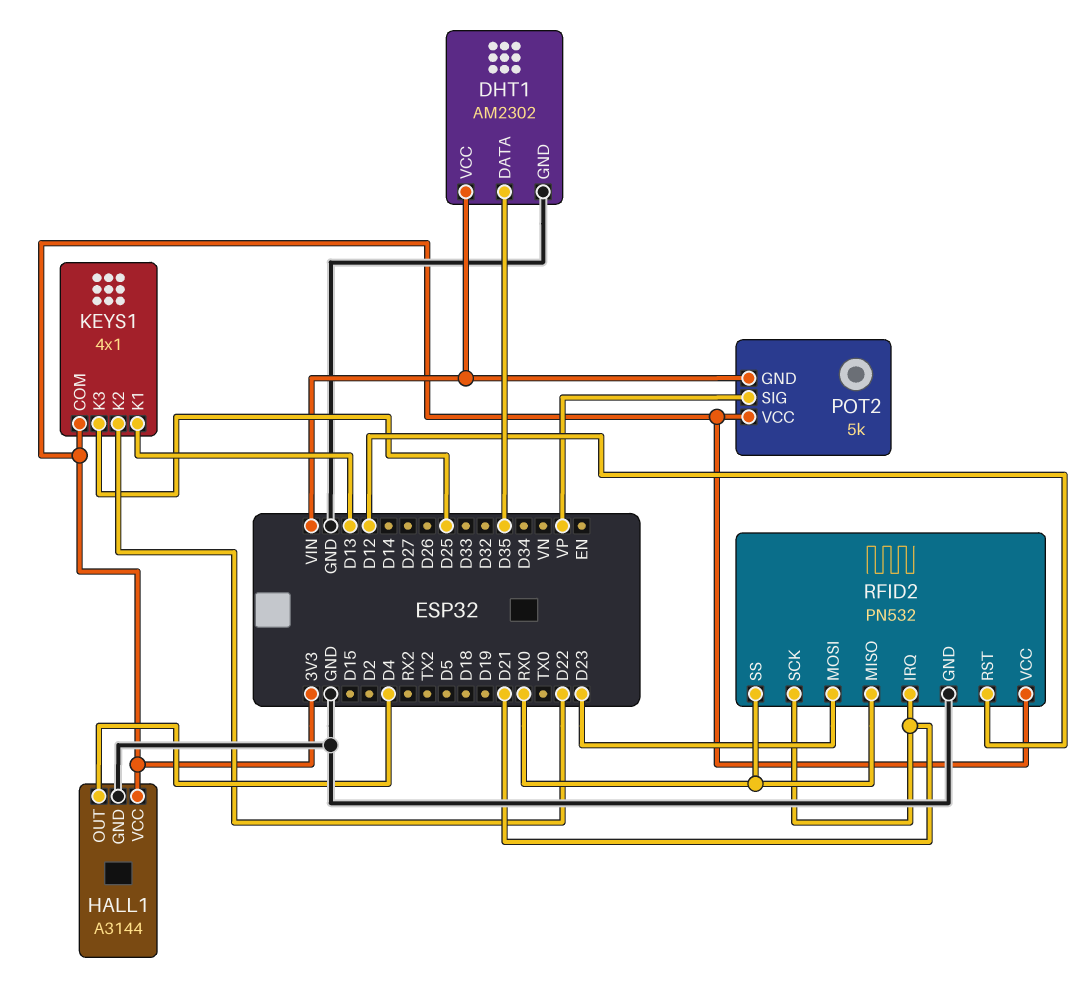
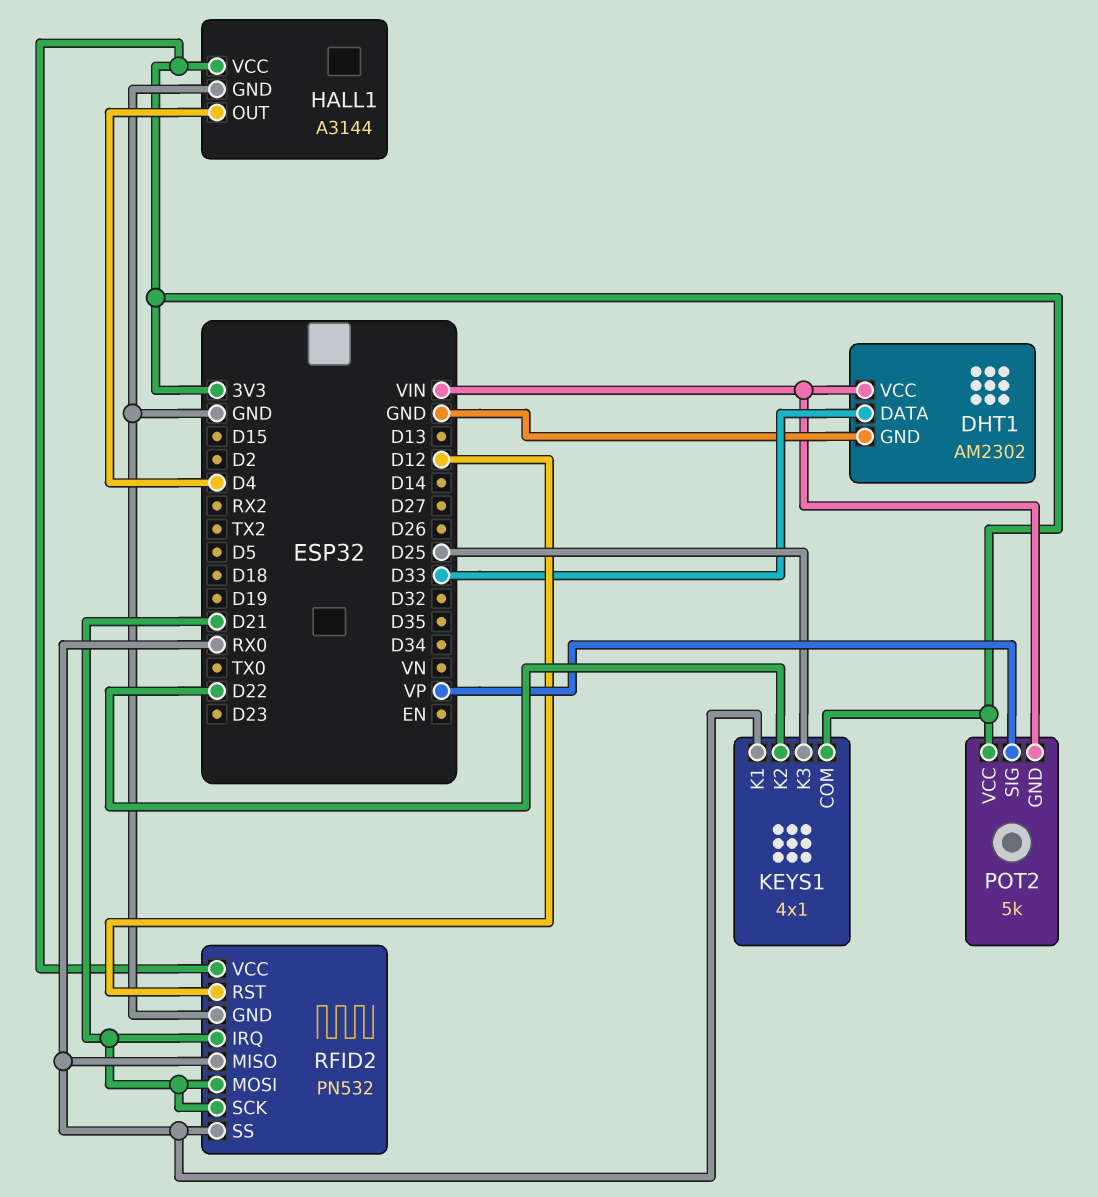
DHT1 pin DATA: D35 -> D33
KEYS1 pin K1: D13 -> RX0
RFID2 pin MOSI: D23 -> D21

